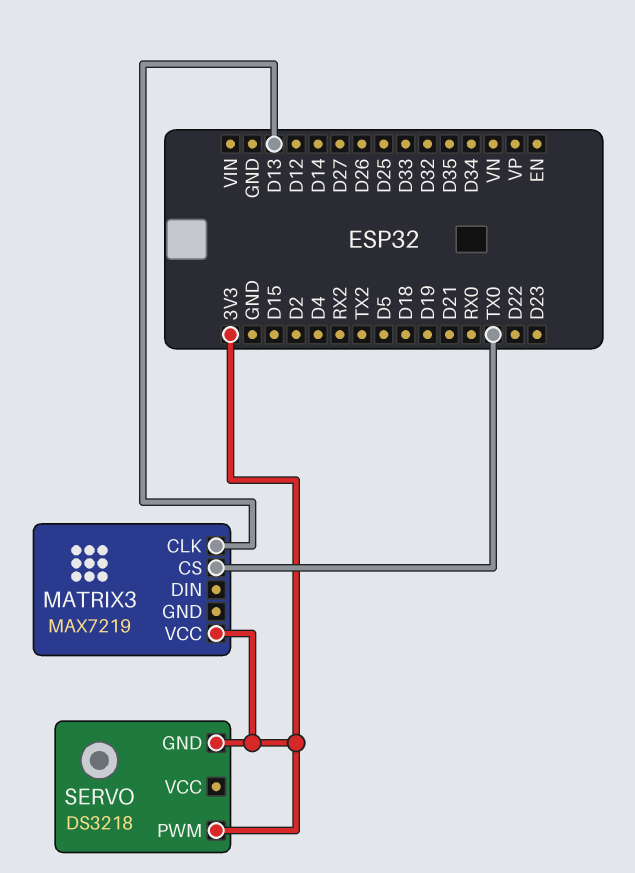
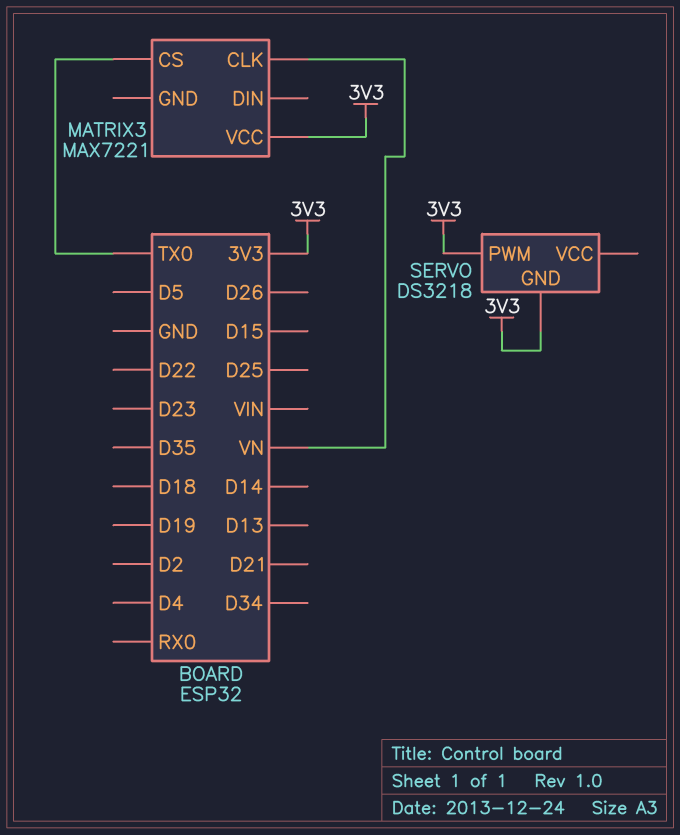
MATRIX3: MAX7219 -> MAX7221
MATRIX3 pin CLK: D13 -> VN

